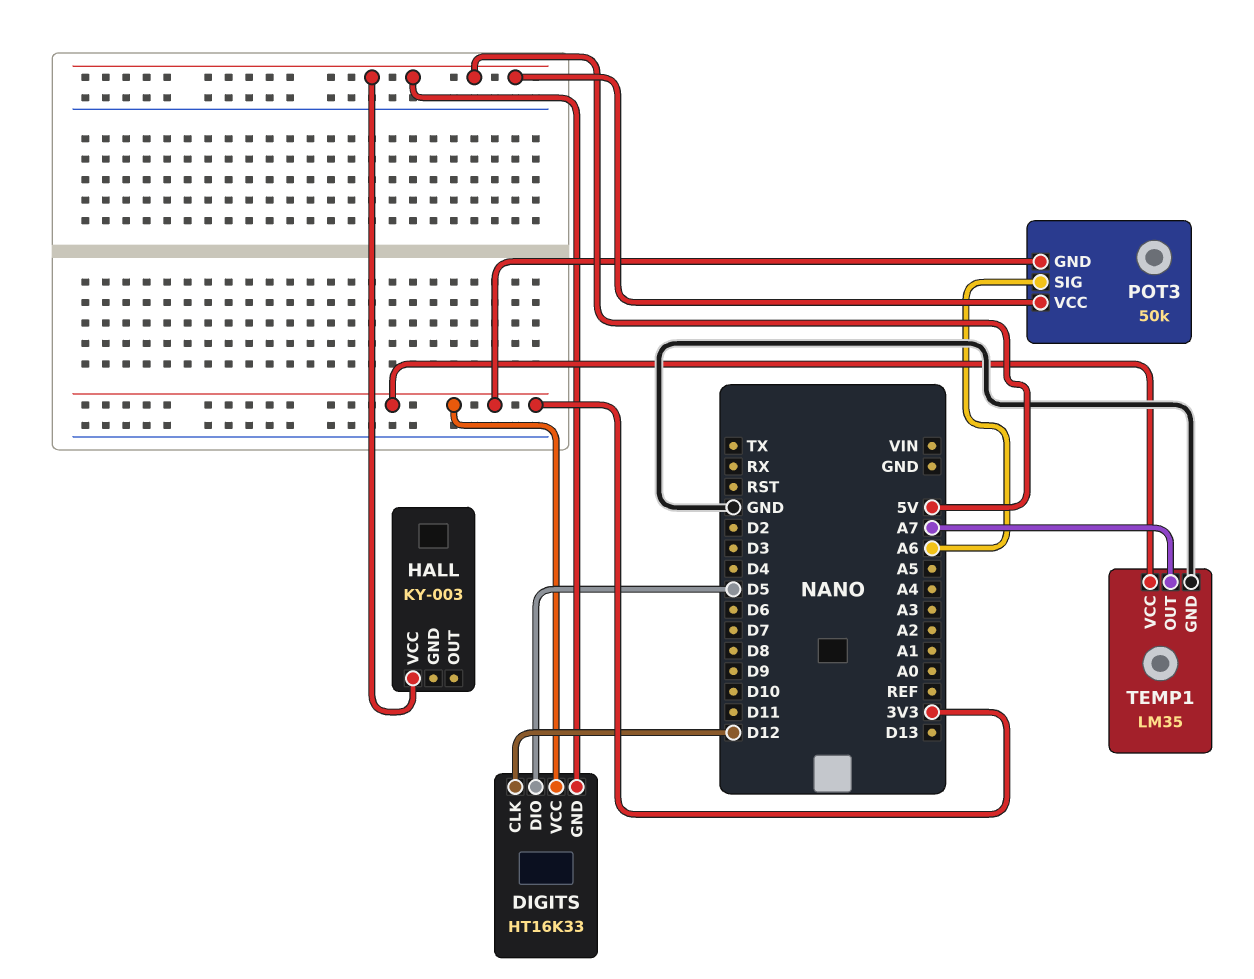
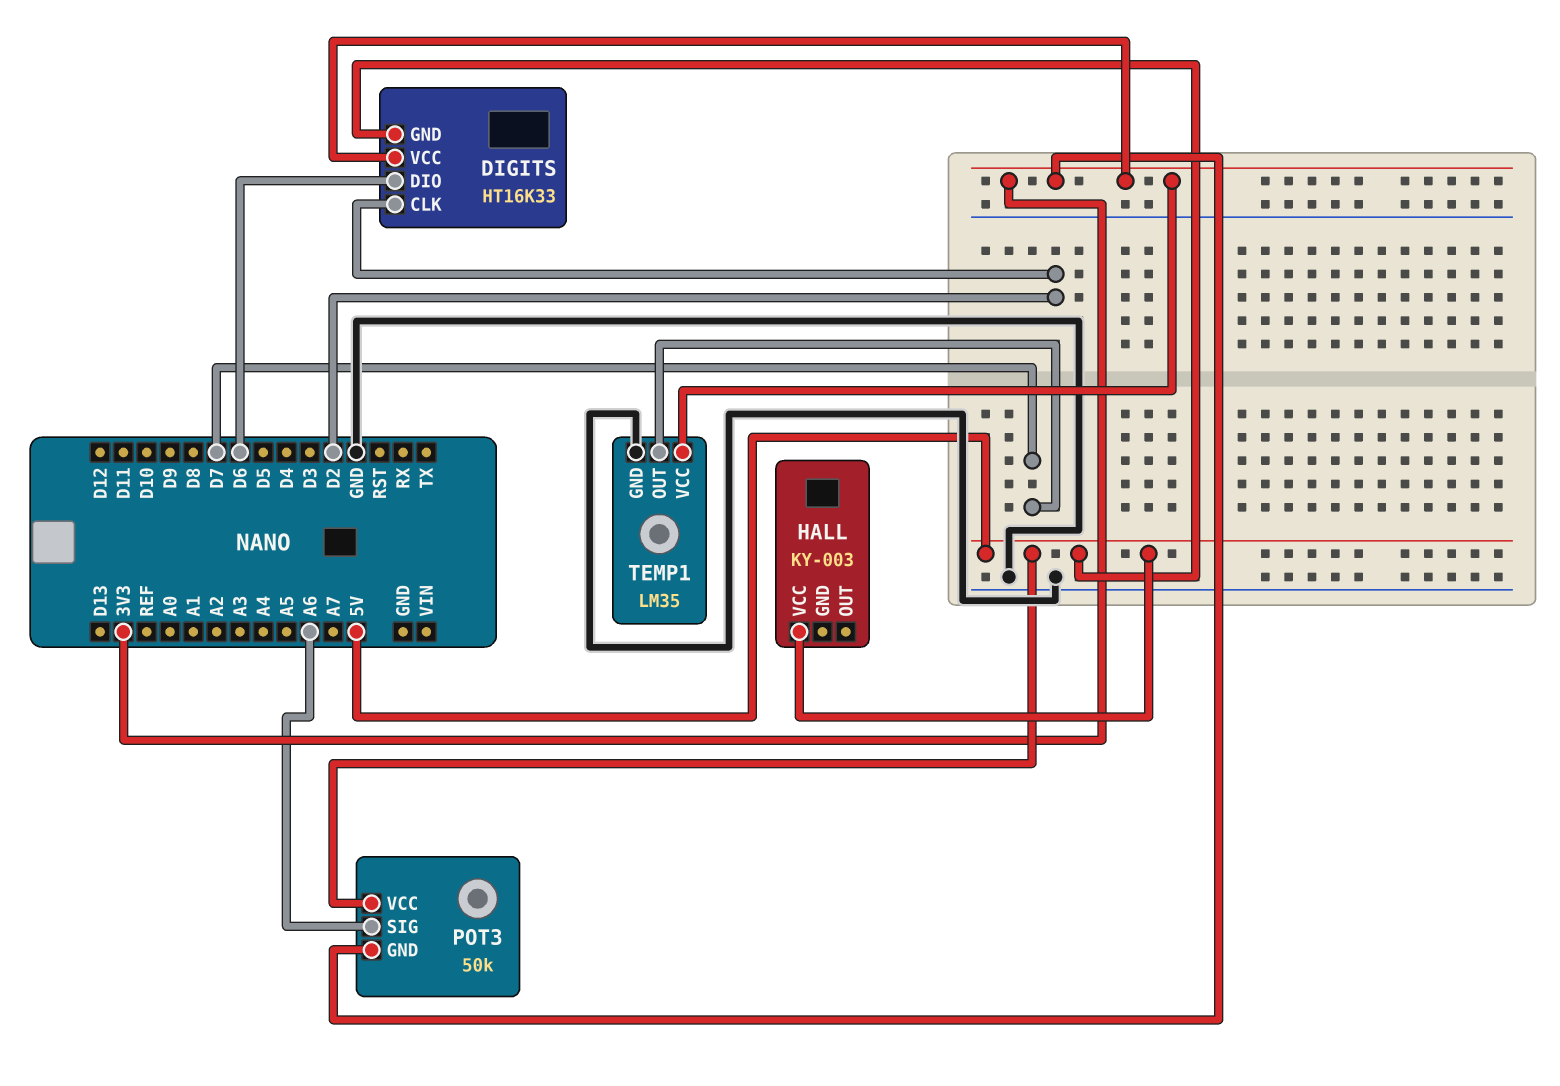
DIGITS pin CLK: D12 -> D2
DIGITS pin DIO: D5 -> D6
TEMP1 pin OUT: A7 -> D7

